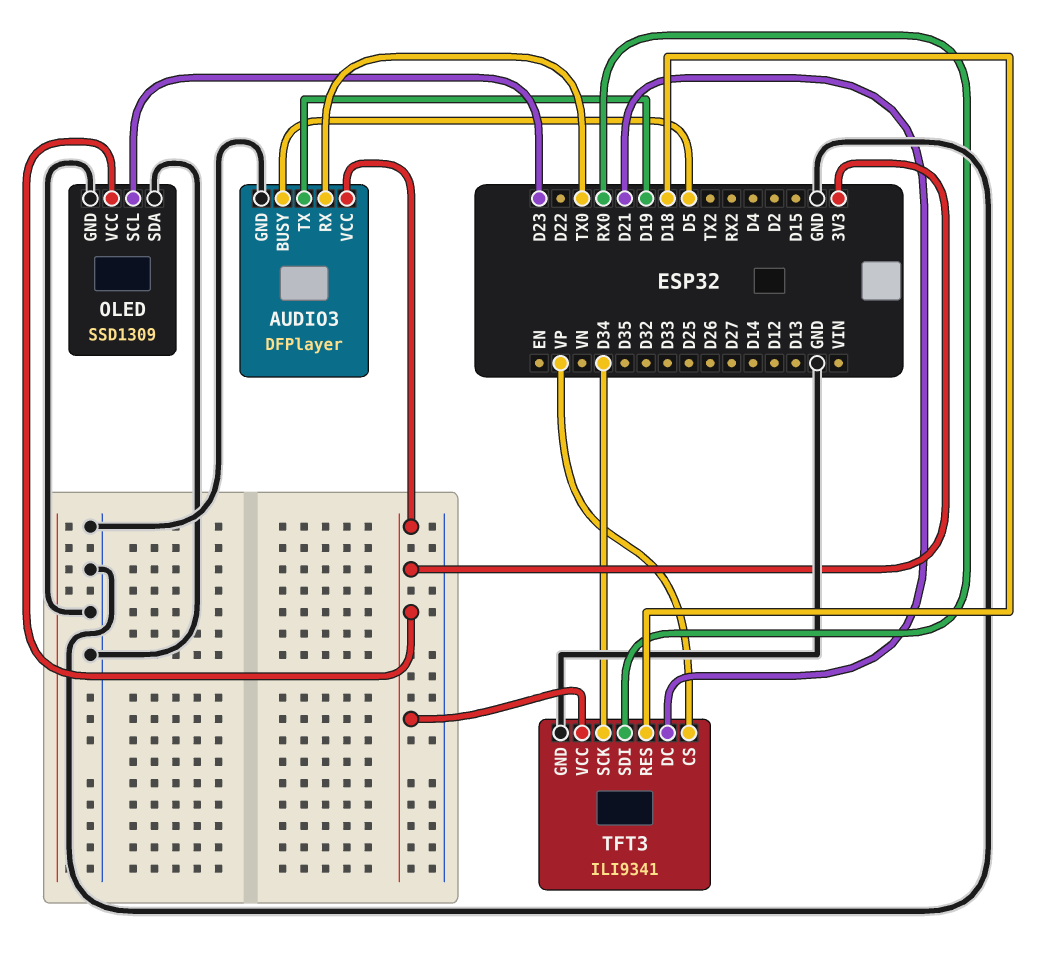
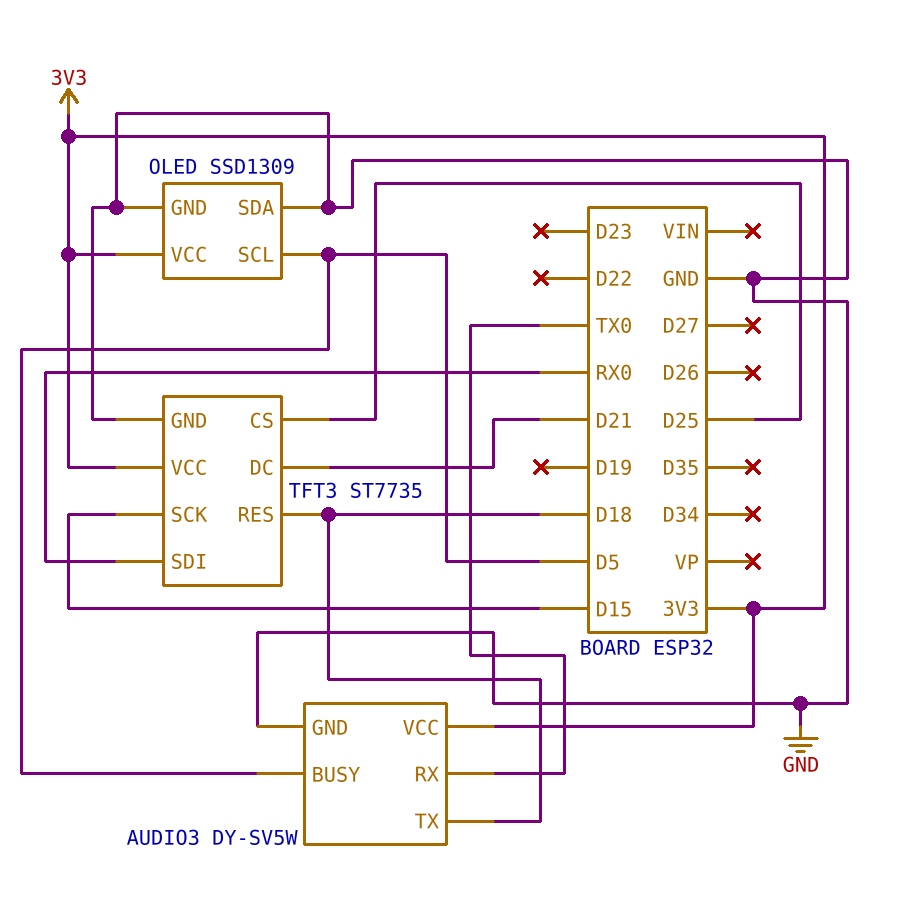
AUDIO3: DFPlayer -> DY-SV5W
AUDIO3 pin TX: D19 -> D18
OLED pin SCL: D23 -> D5
TFT3: ILI9341 -> ST7735
TFT3 pin CS: VP -> D25
TFT3 pin SCK: D34 -> D15

